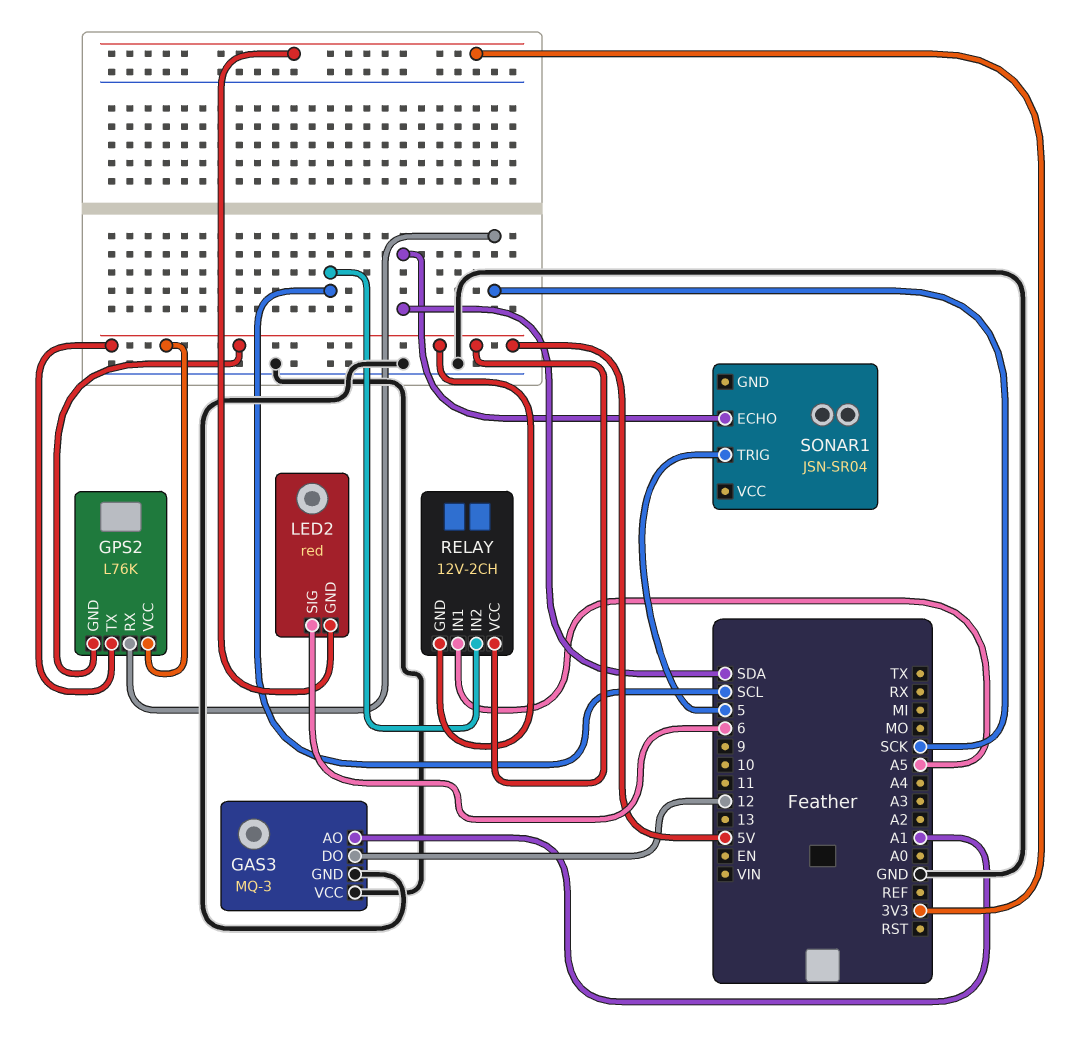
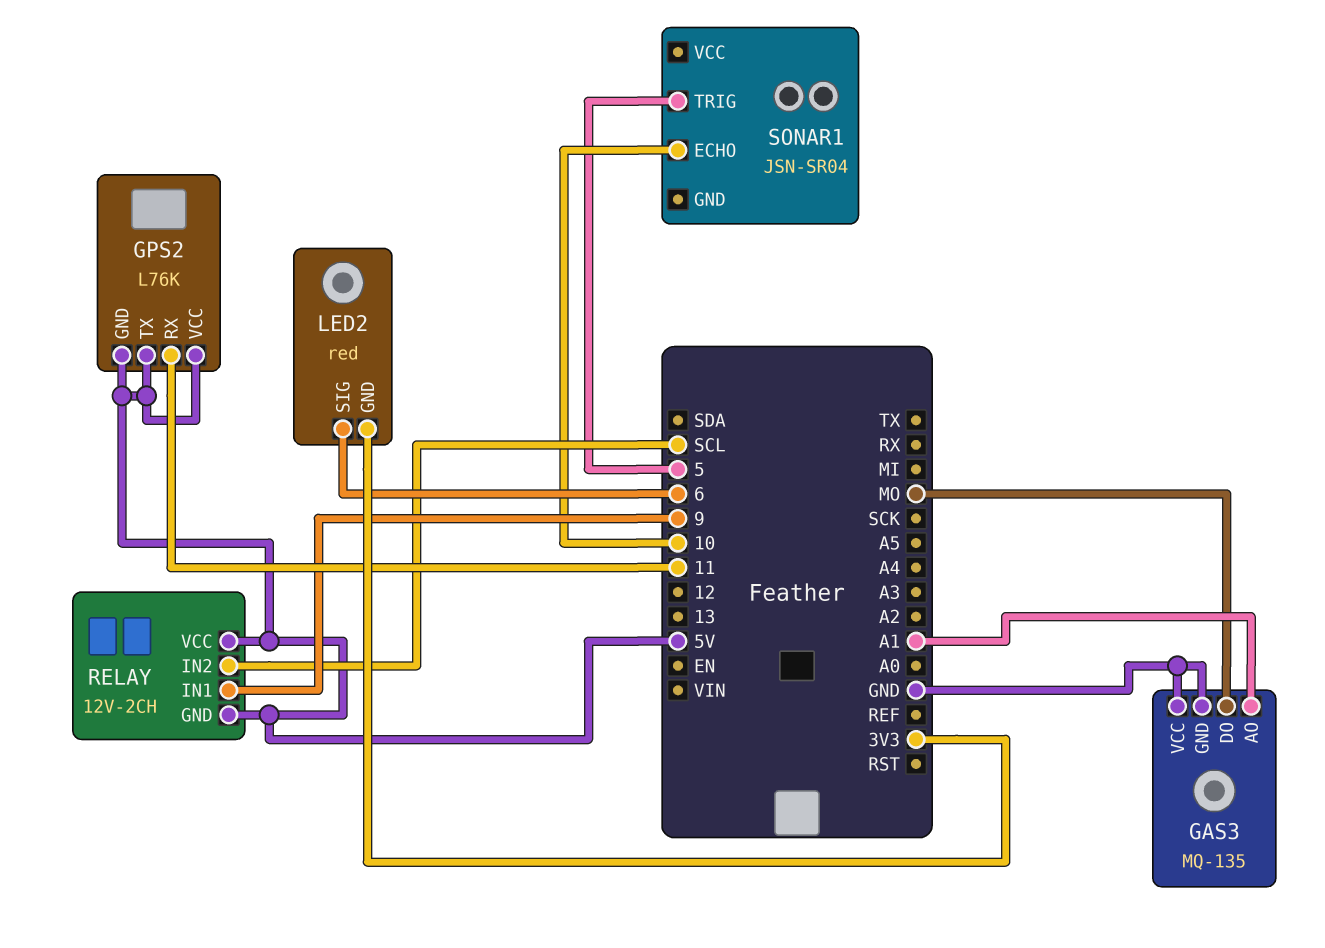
GAS3: MQ-3 -> MQ-135
GAS3 pin DO: 12 -> MO
GPS2 pin RX: SCK -> 11
RELAY pin IN1: A5 -> 9
SONAR1 pin ECHO: SDA -> 10

